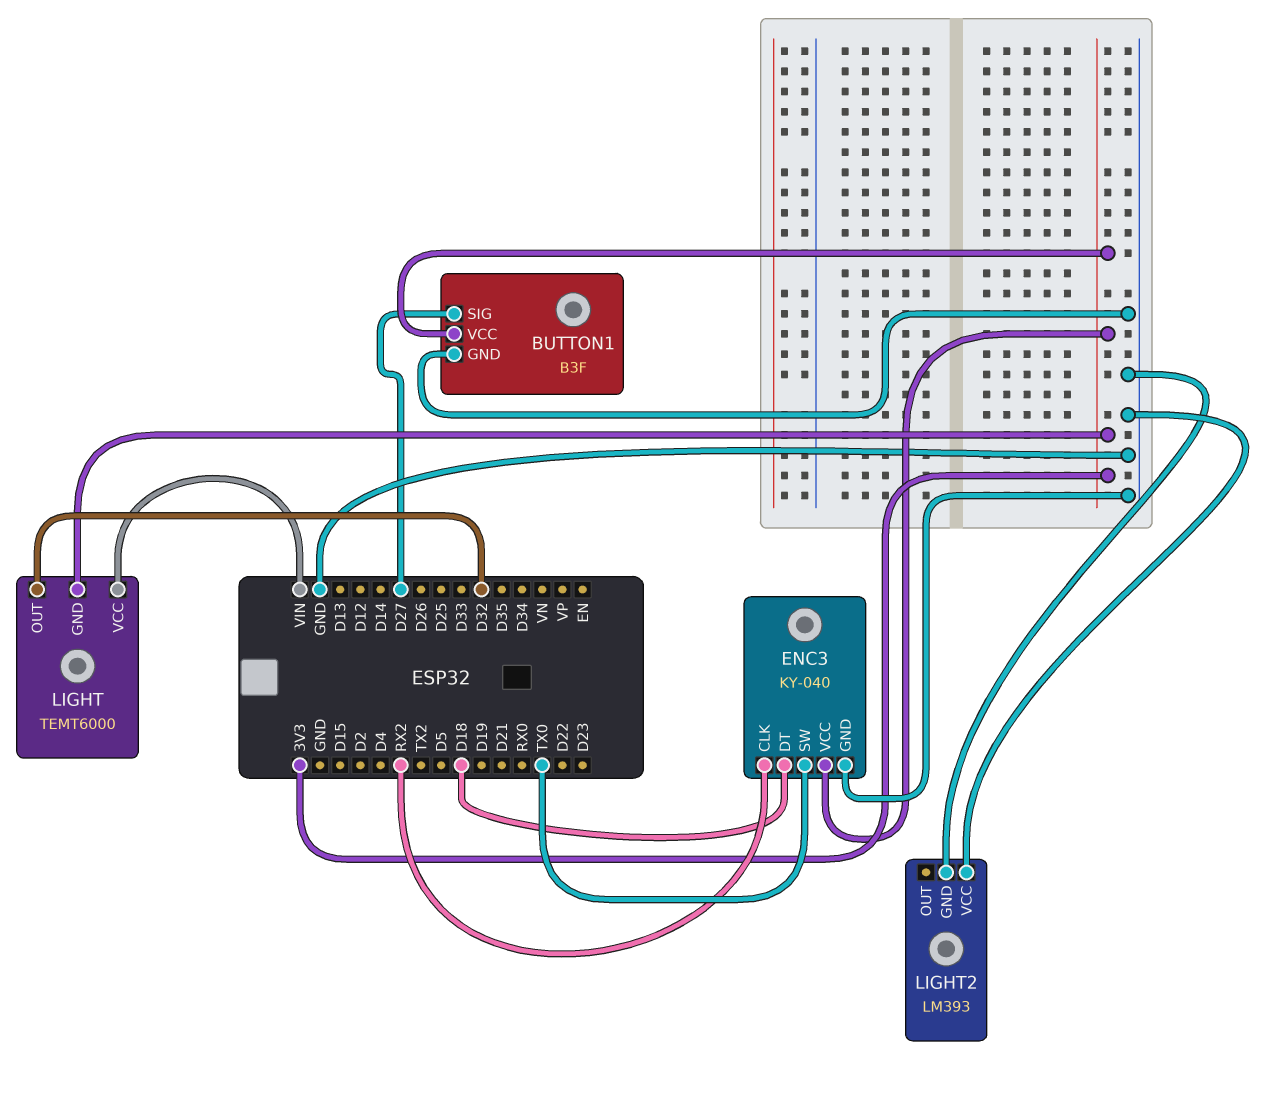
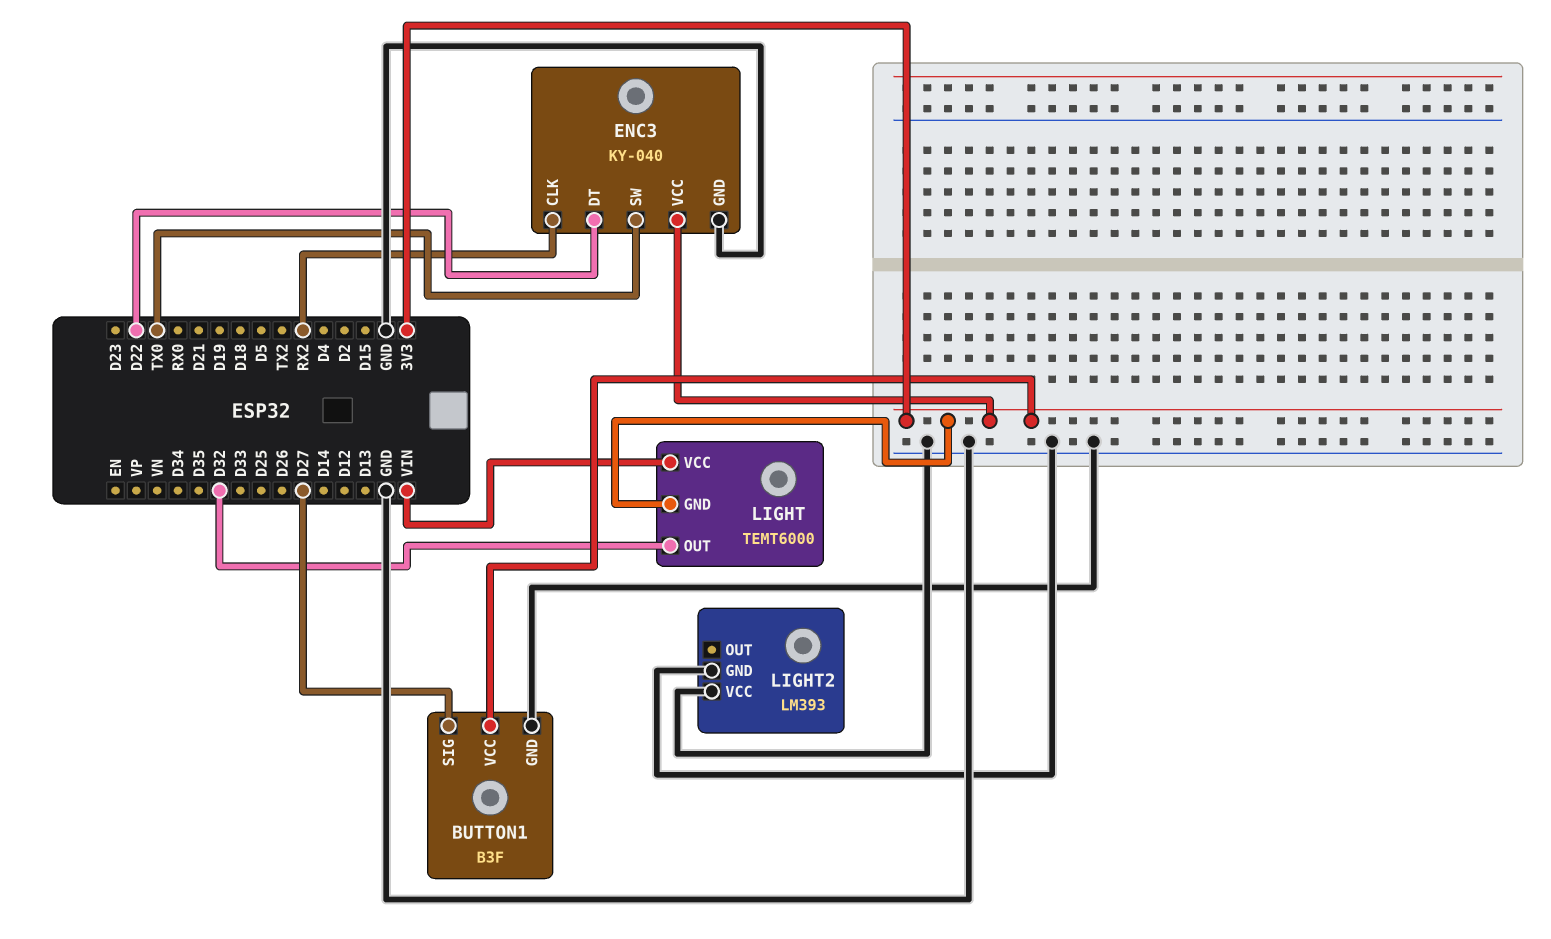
ENC3 pin DT: D18 -> D22

